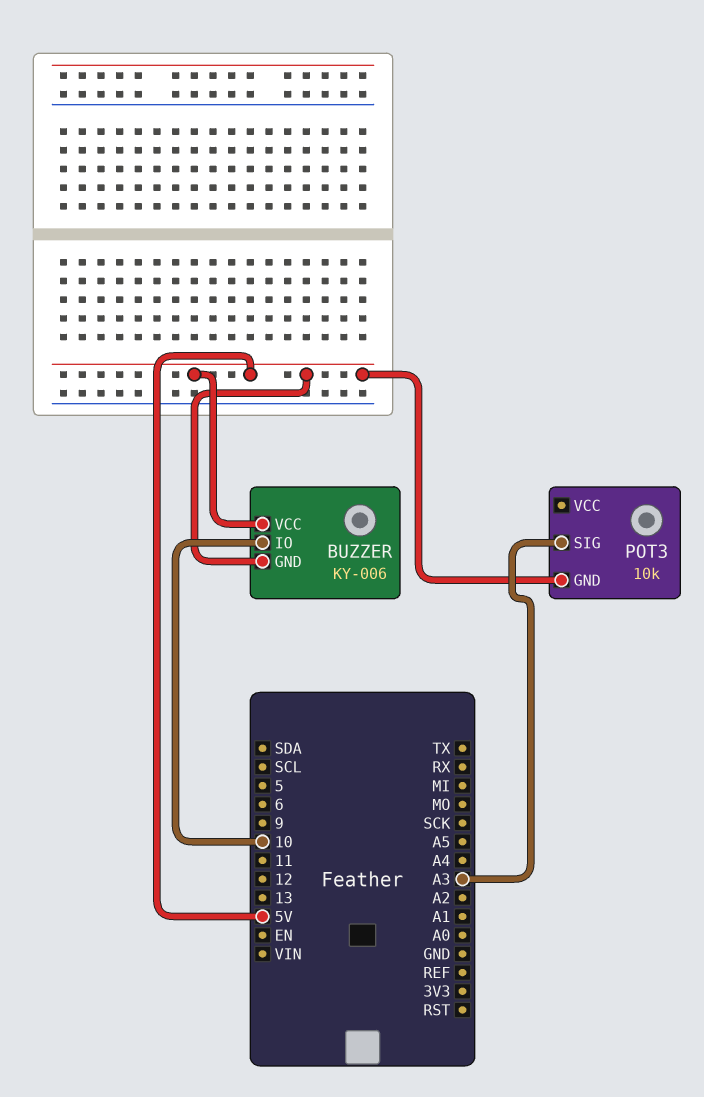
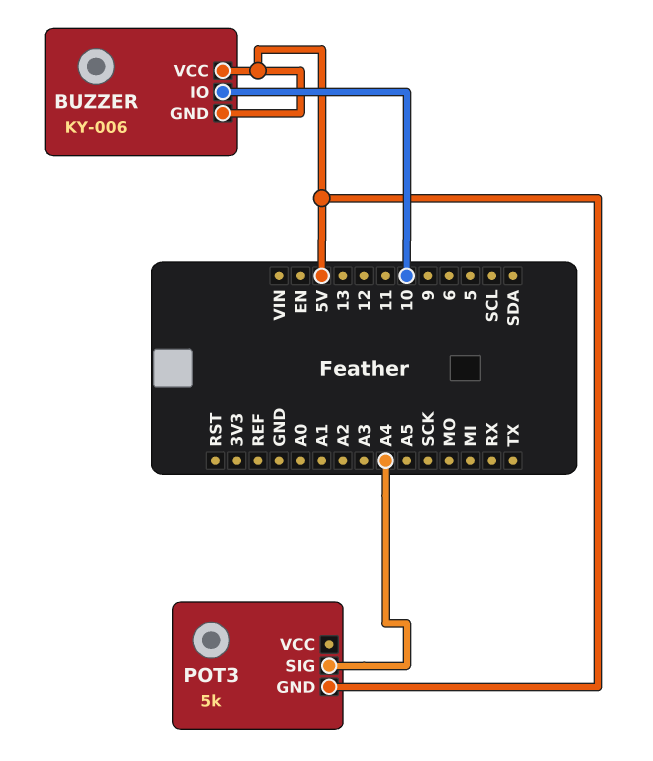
POT3: 10k -> 5k
POT3 pin SIG: A3 -> A4

